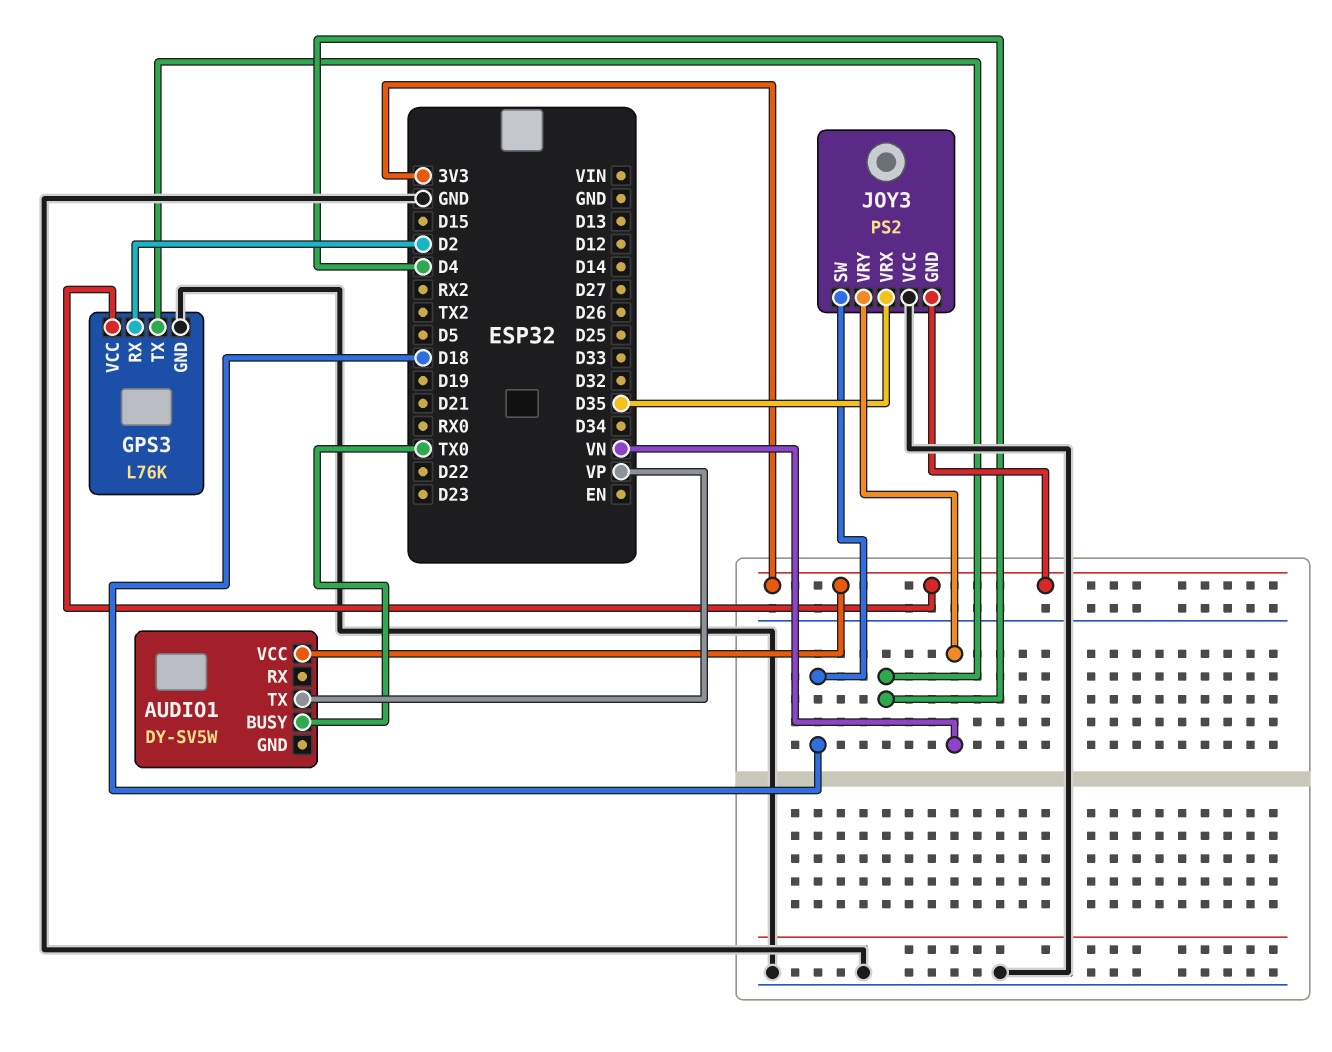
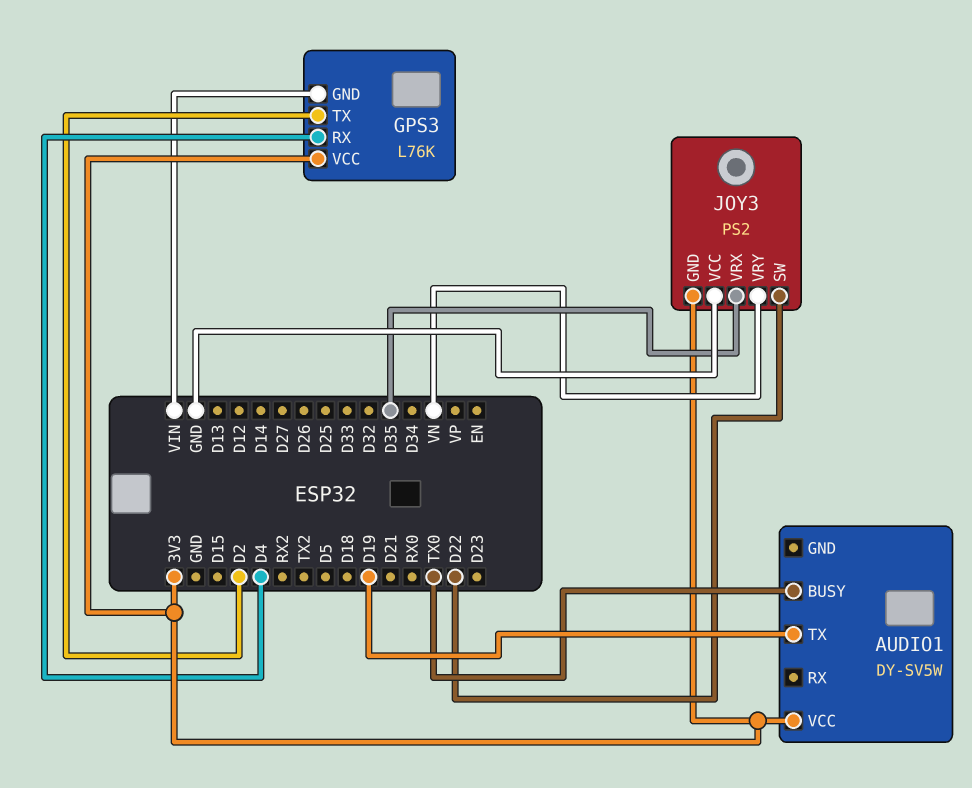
AUDIO1 pin TX: VP -> D19
GPS3 pin GND: GND -> VIN
GPS3 pin RX: D2 -> D4
GPS3 pin TX: D4 -> D2
JOY3 pin SW: D18 -> D22

